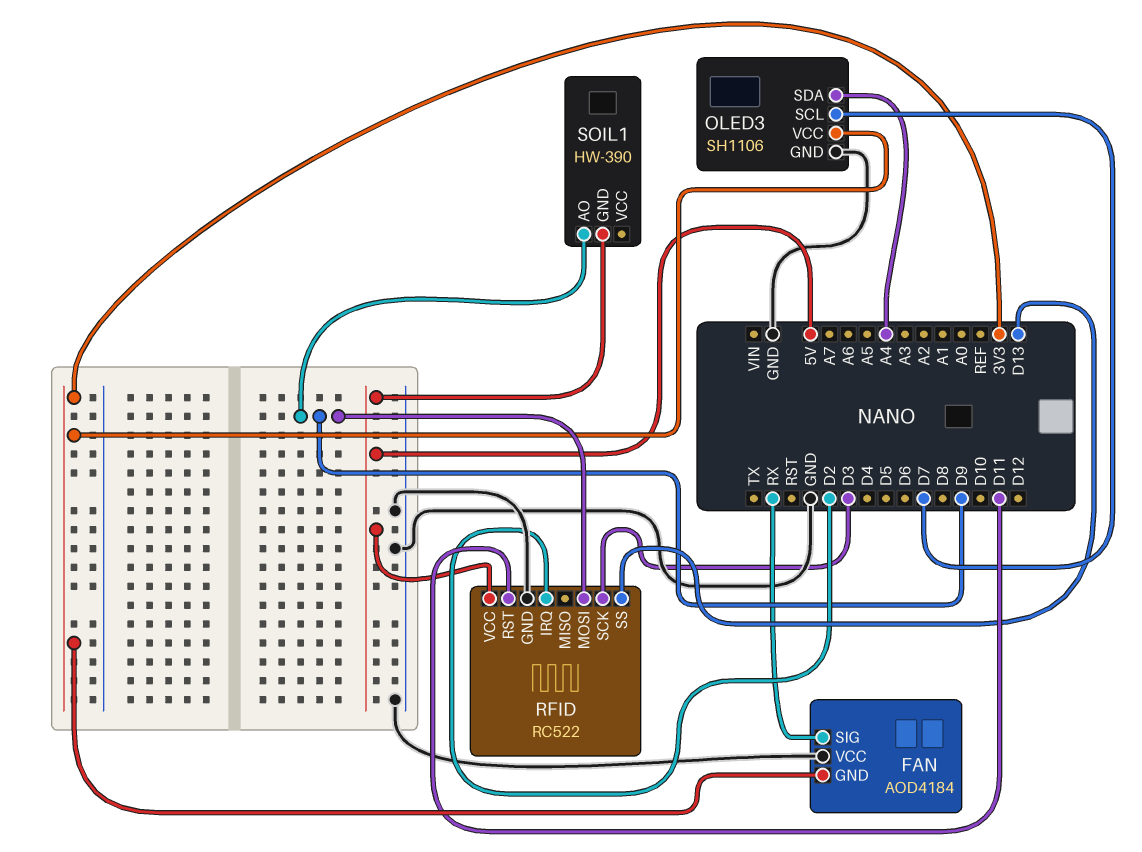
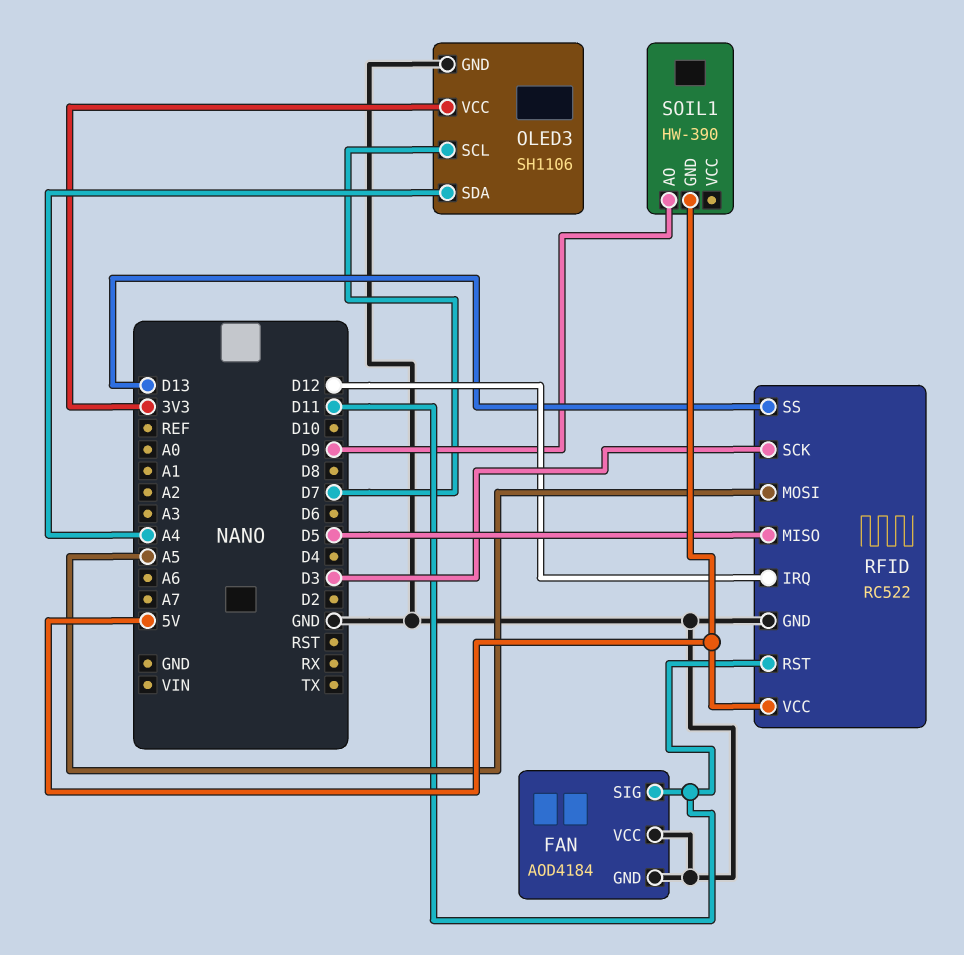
FAN pin GND: 3V3 -> GND
FAN pin SIG: RX -> D11
RFID pin IRQ: D2 -> D12
RFID pin MISO: none -> D5
RFID pin MOSI: D9 -> A5

